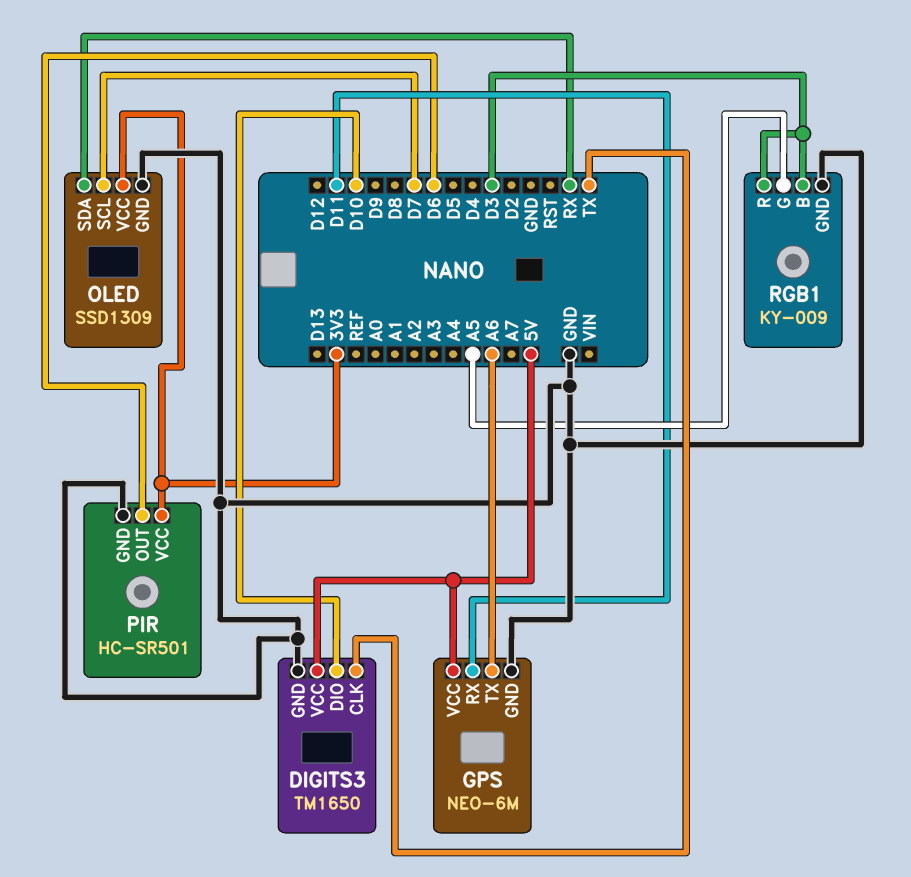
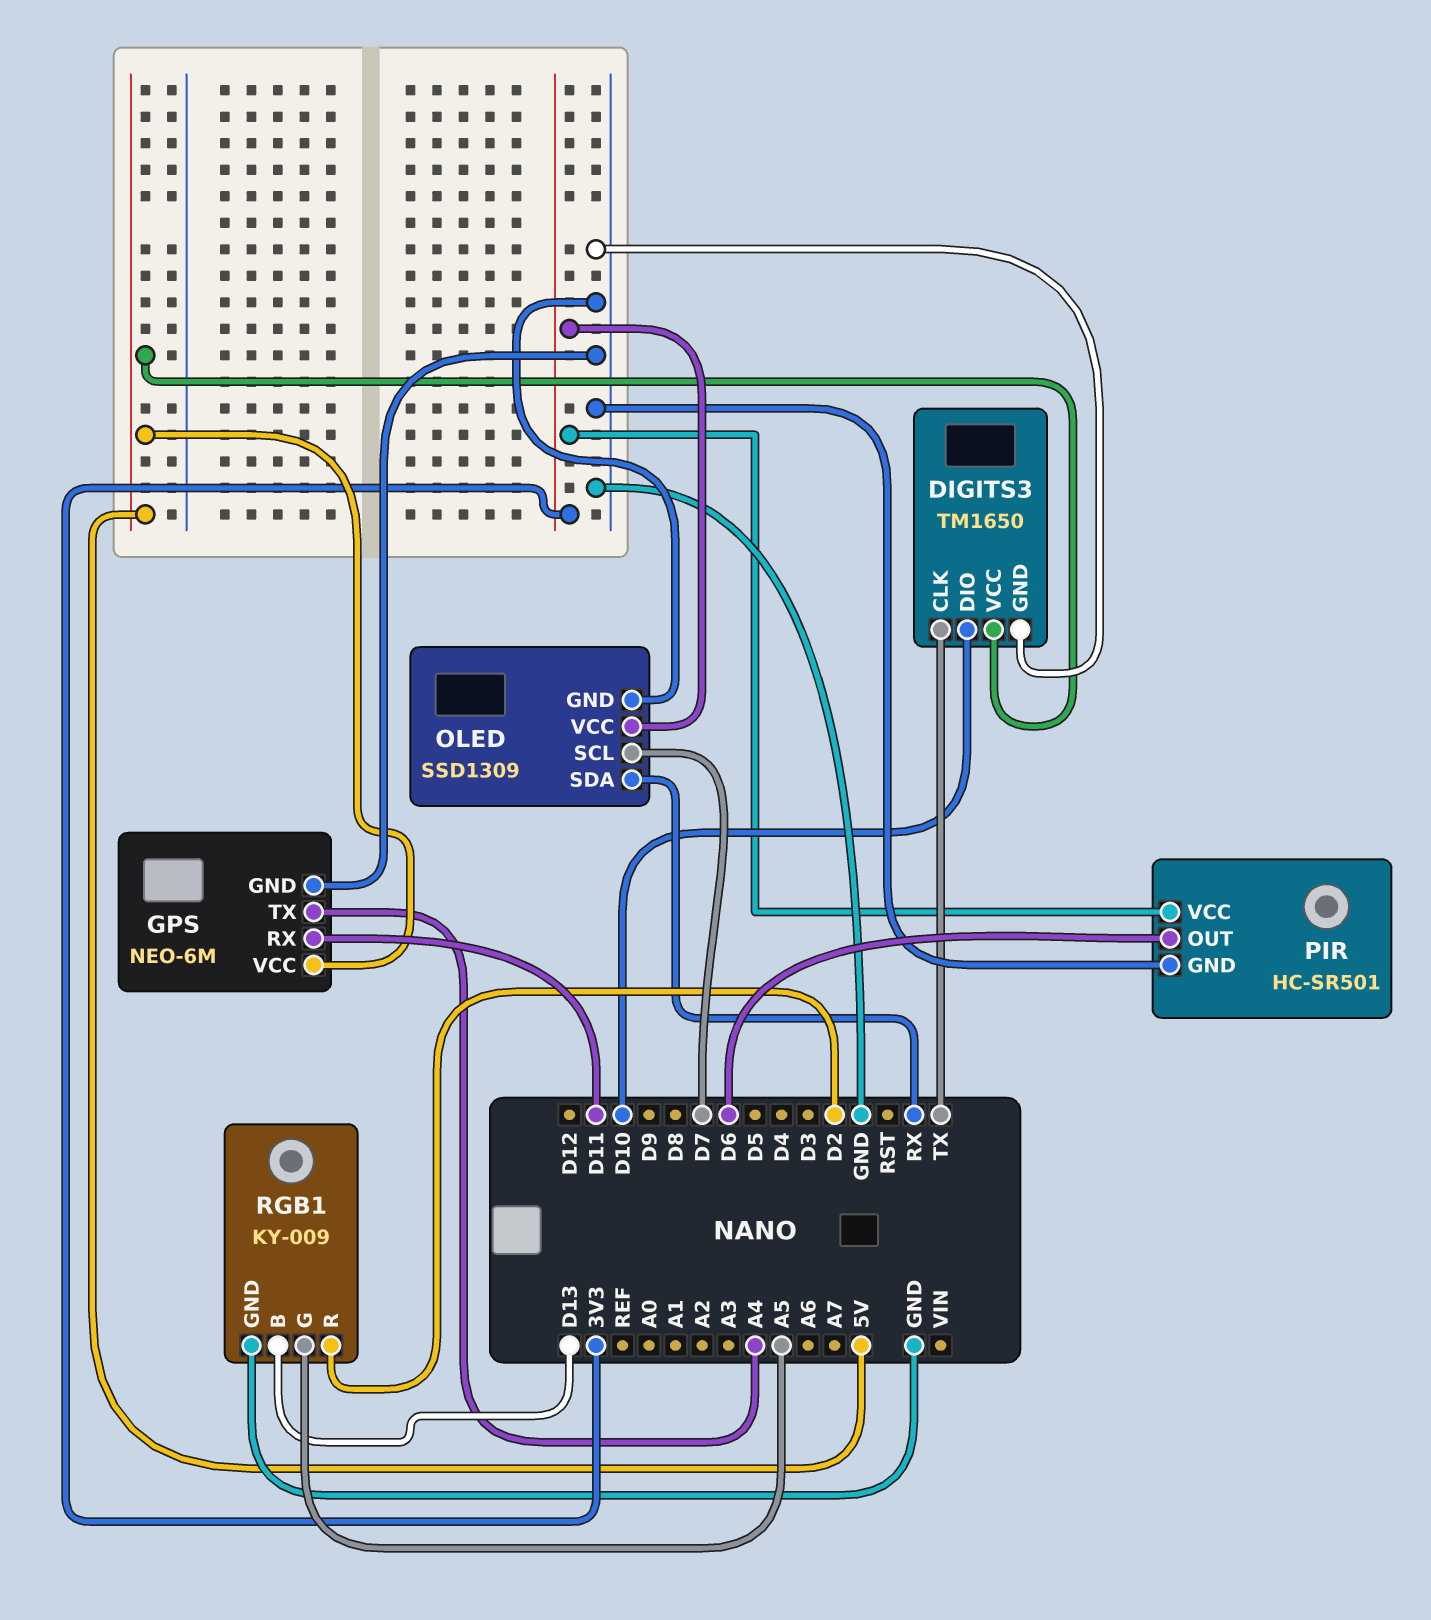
GPS pin TX: A6 -> A4
RGB1 pin B: D3 -> D13
RGB1 pin R: D3 -> D2

